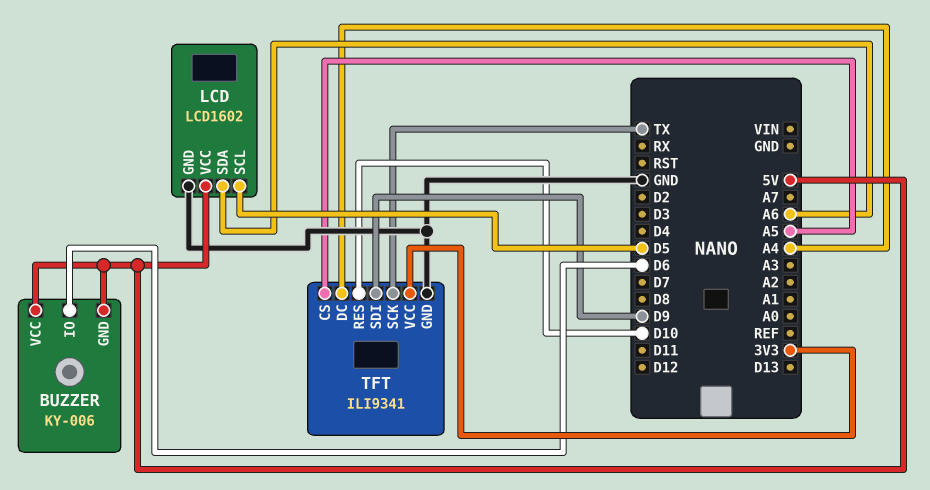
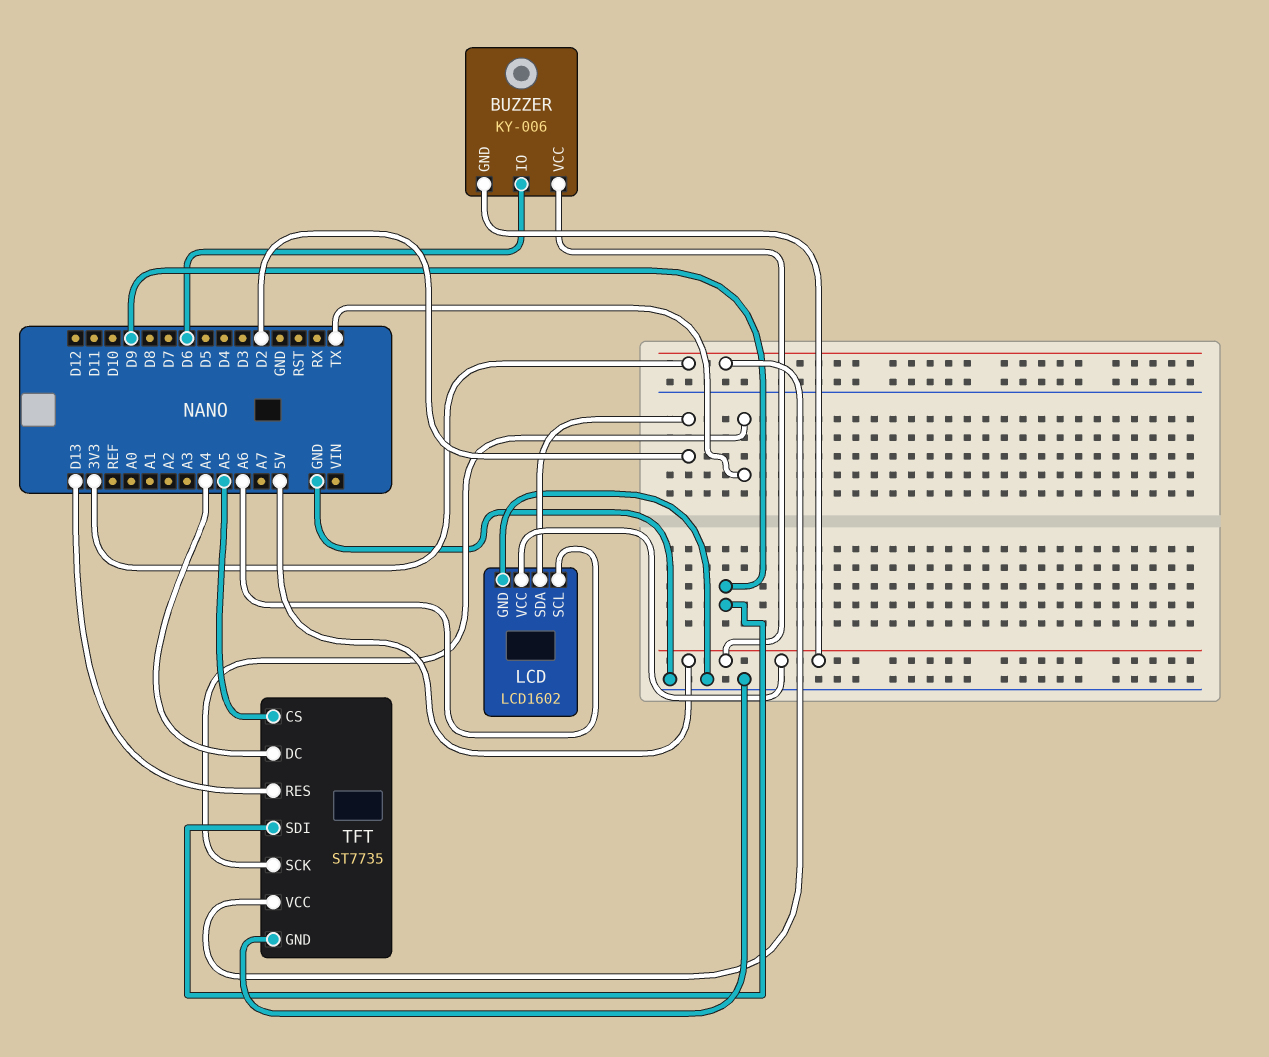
LCD pin SCL: D5 -> A6
LCD pin SDA: A6 -> D2
TFT: ILI9341 -> ST7735
TFT pin RES: D10 -> D13

